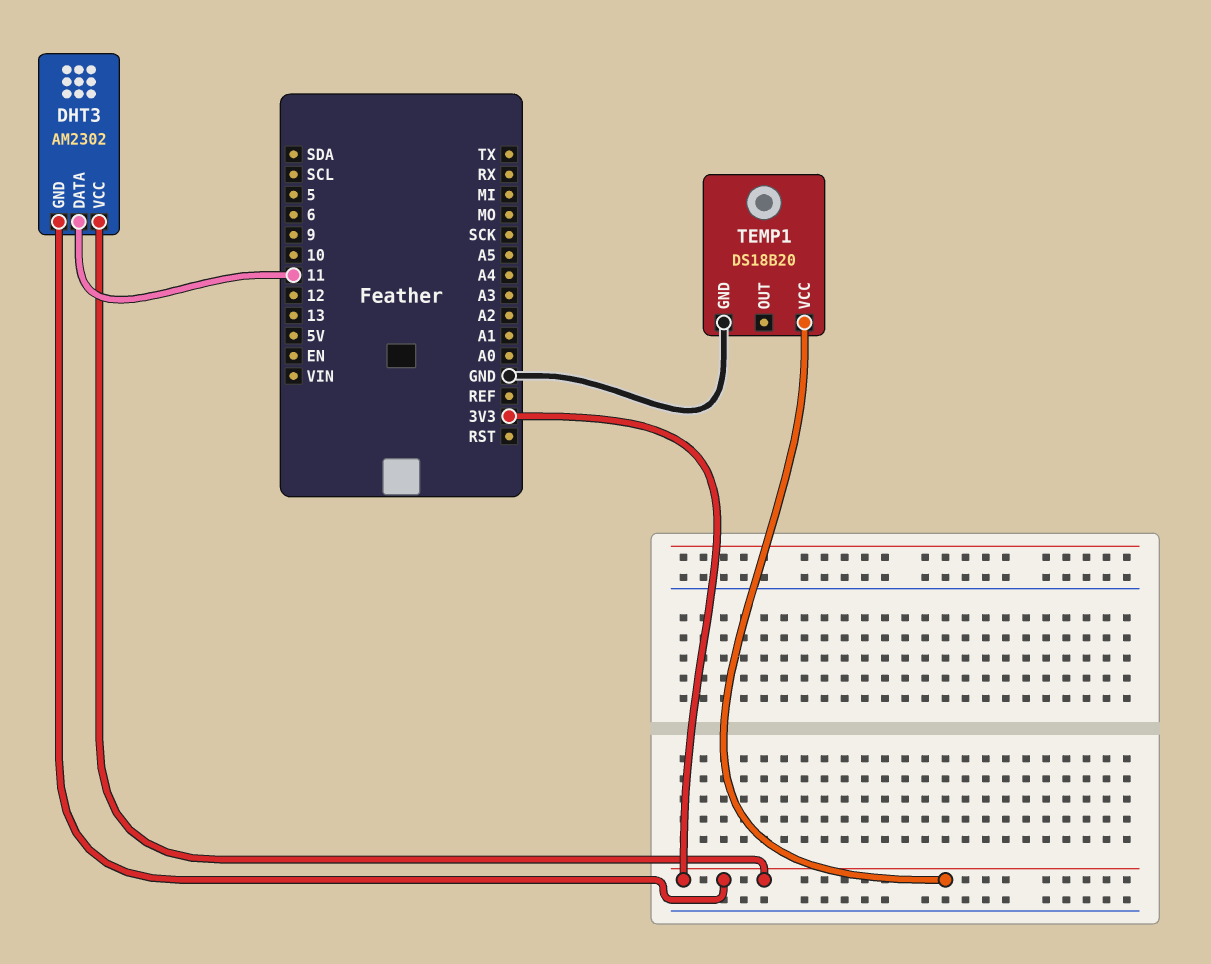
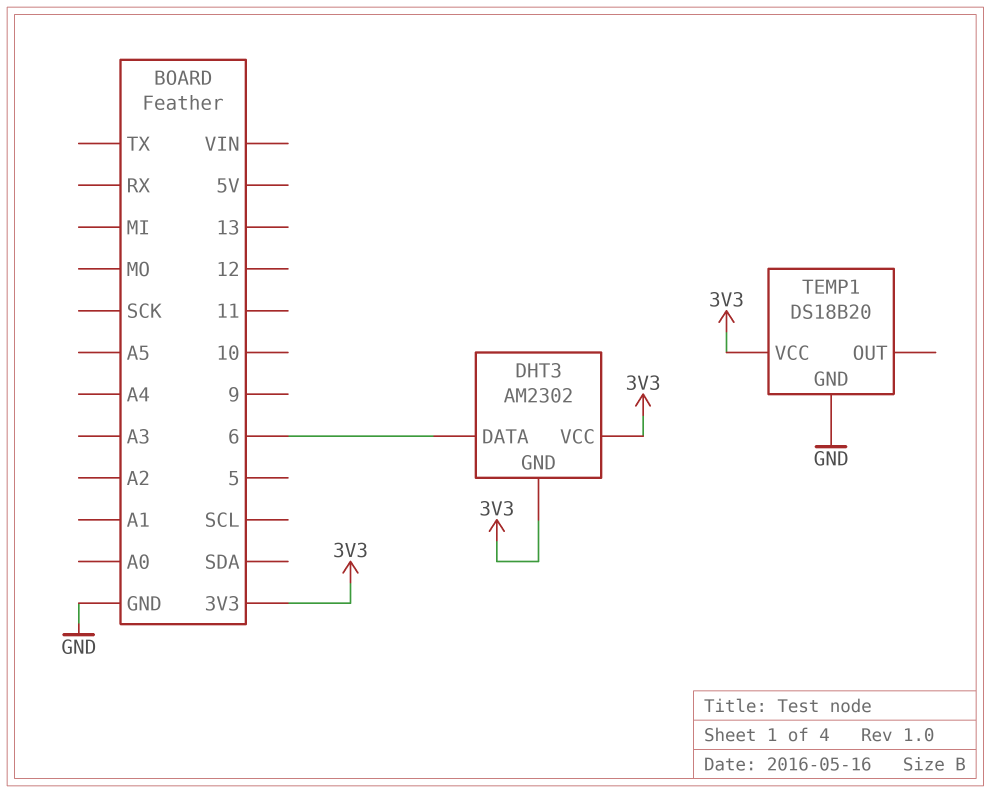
DHT3 pin DATA: 11 -> 6

